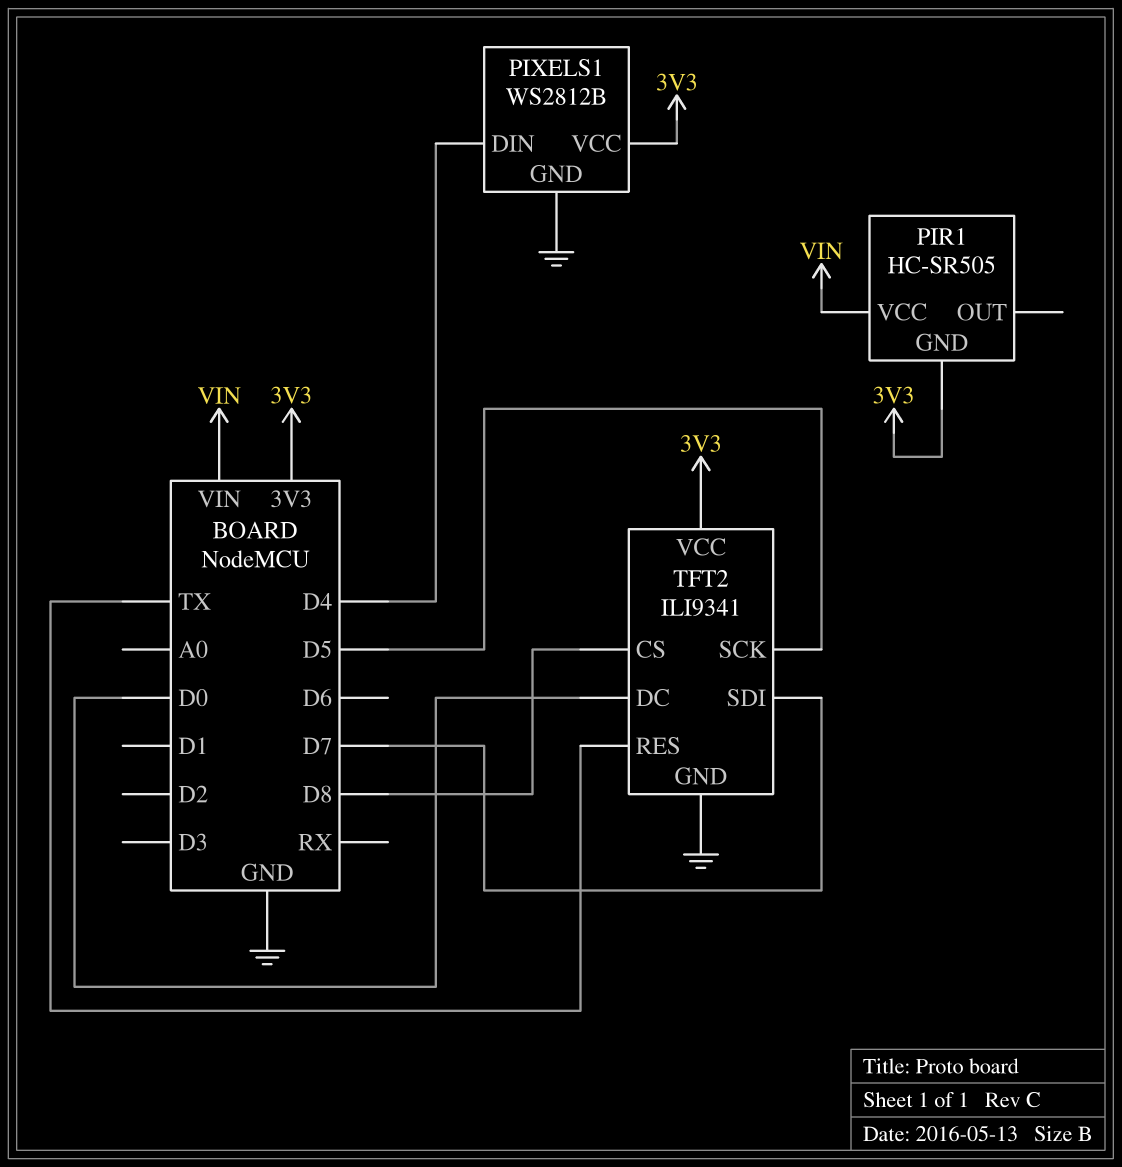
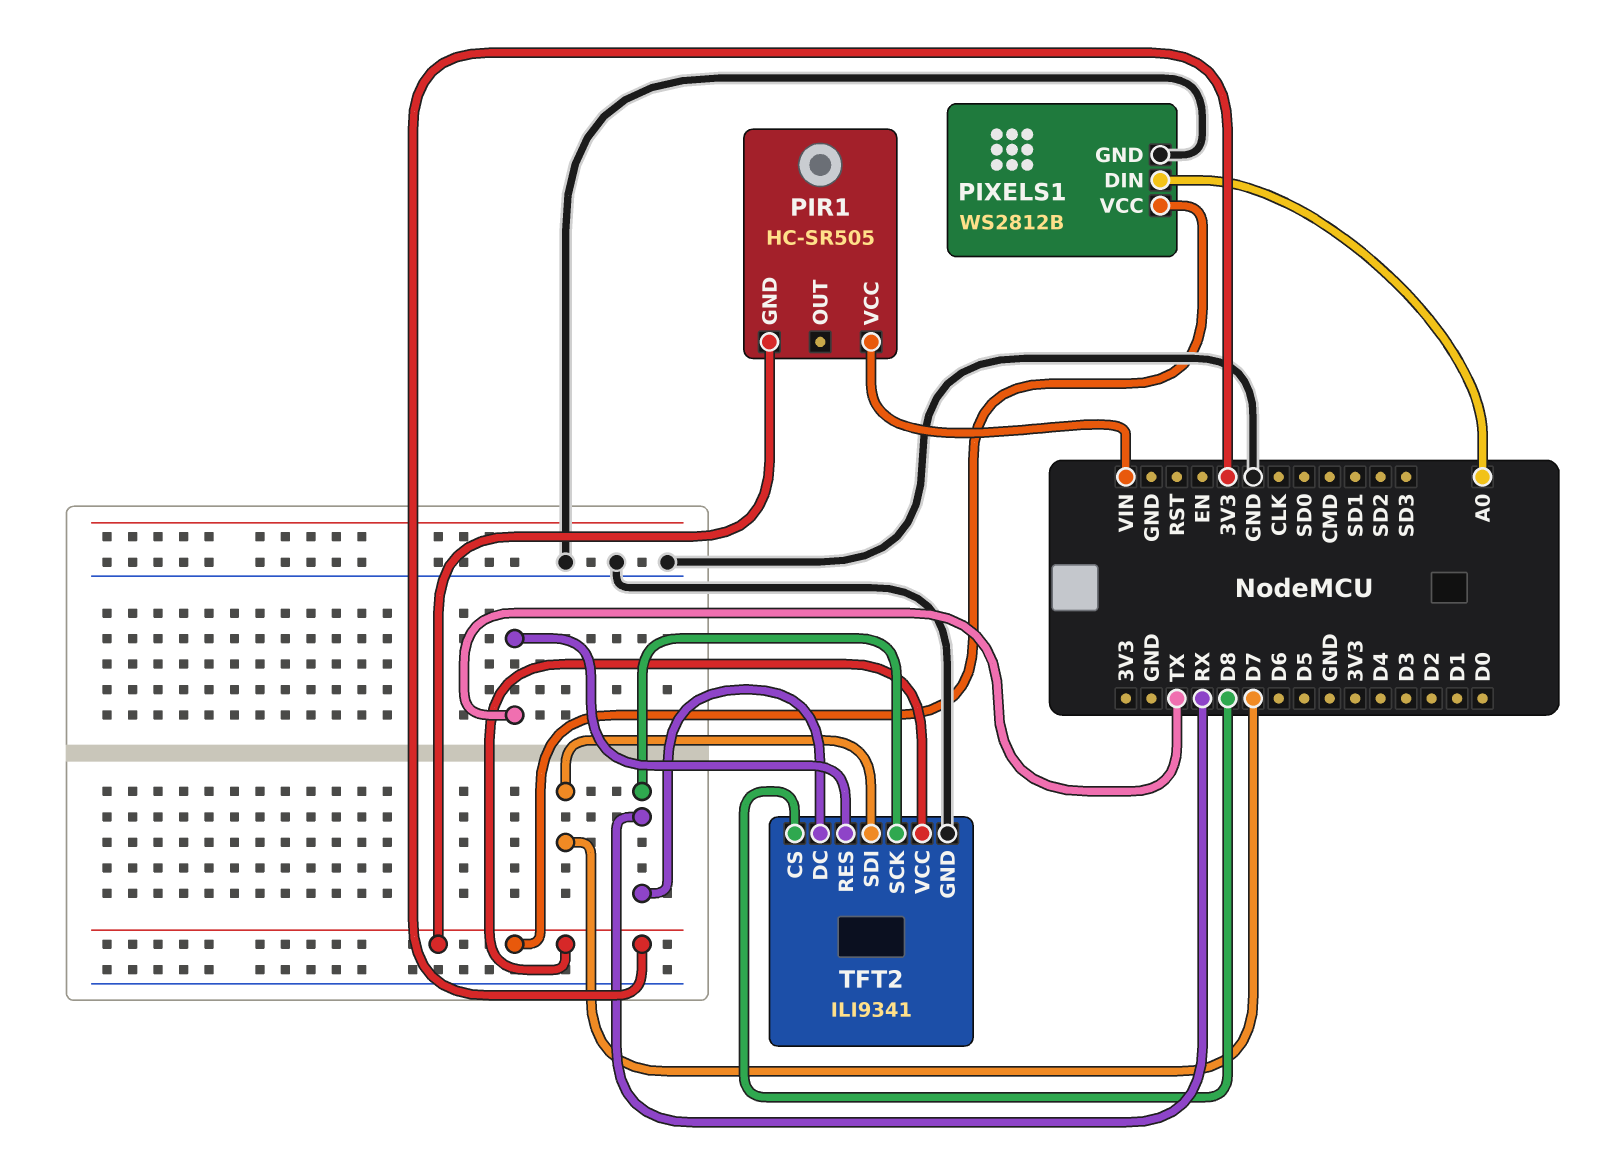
PIXELS1 pin DIN: D4 -> A0
TFT2 pin DC: D0 -> RX
TFT2 pin SCK: D5 -> RX

